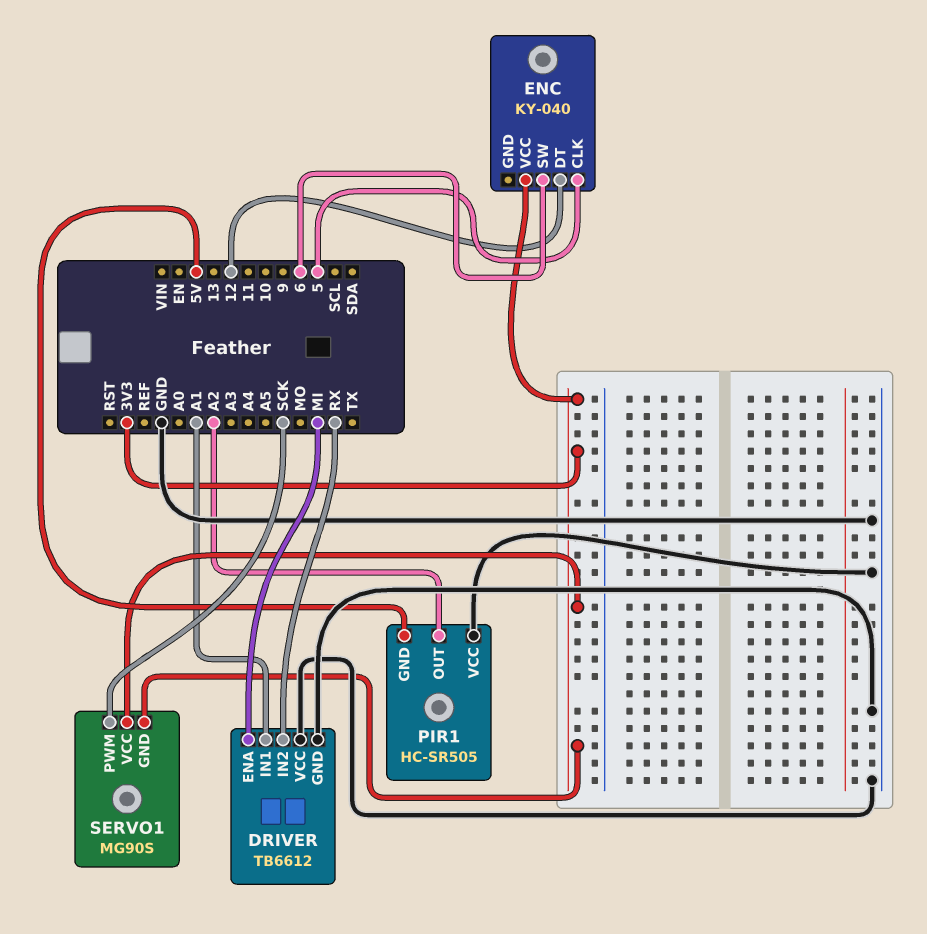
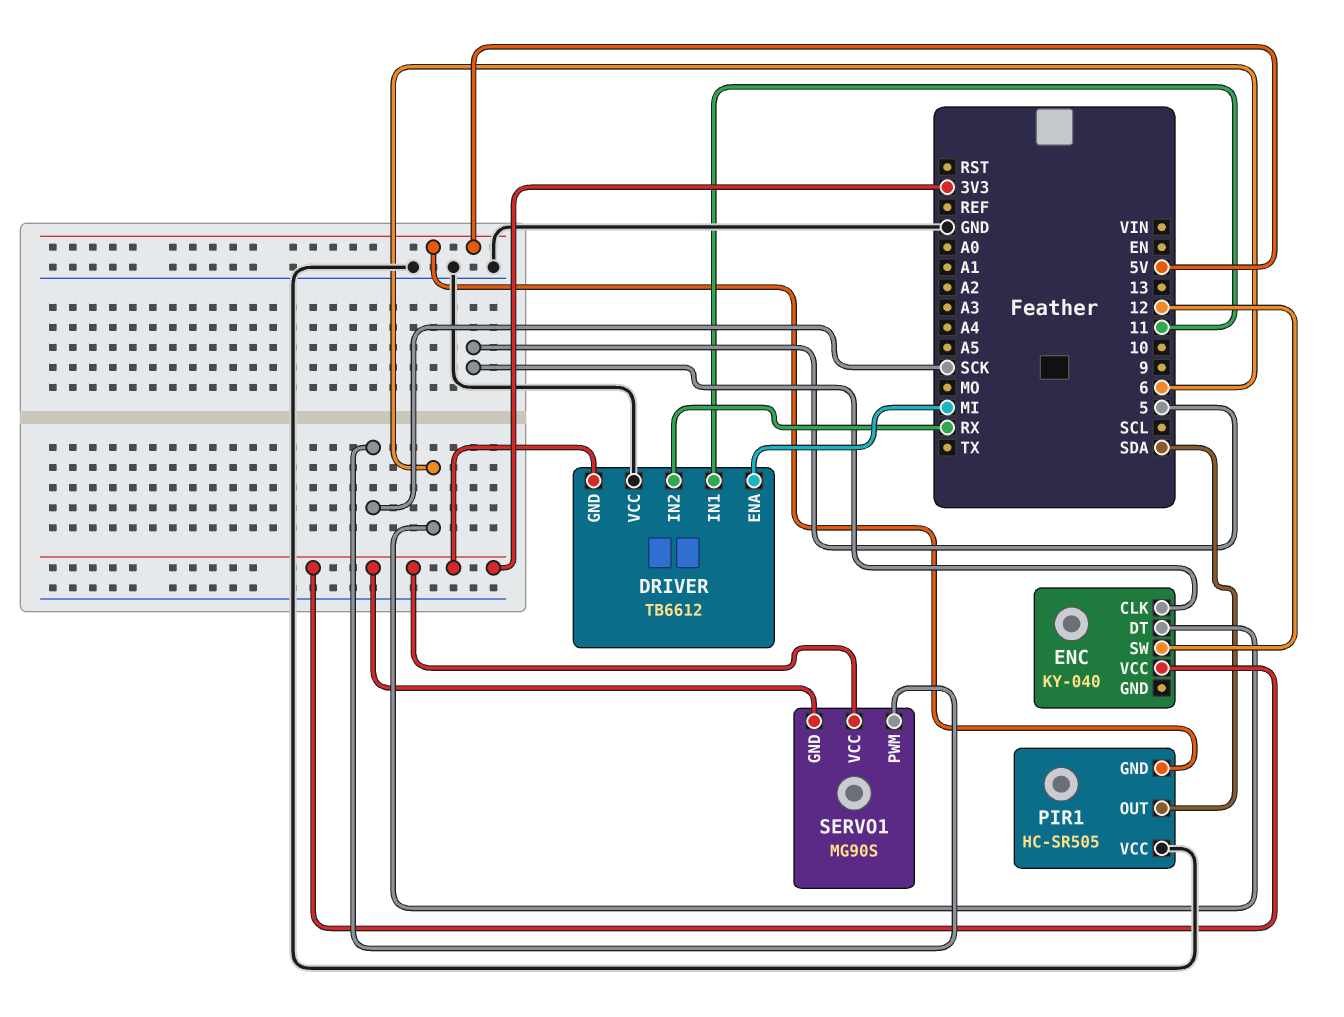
DRIVER pin GND: GND -> 3V3
DRIVER pin IN1: A1 -> 11
ENC pin DT: 12 -> 6
ENC pin SW: 6 -> 12
PIR1 pin OUT: A2 -> SDA

